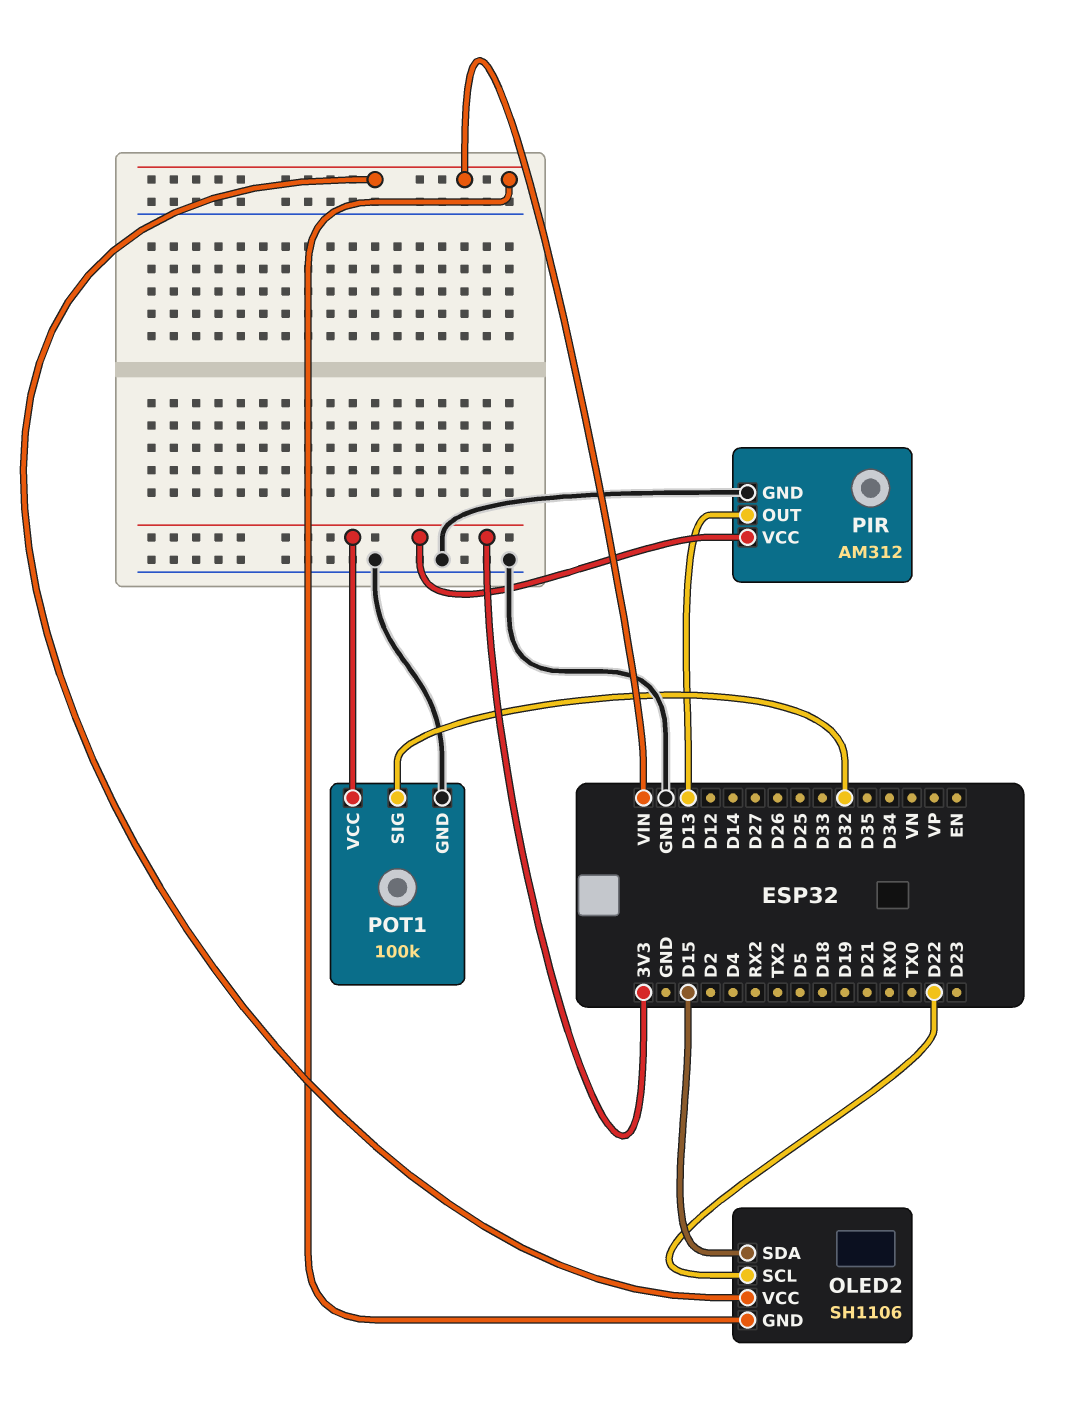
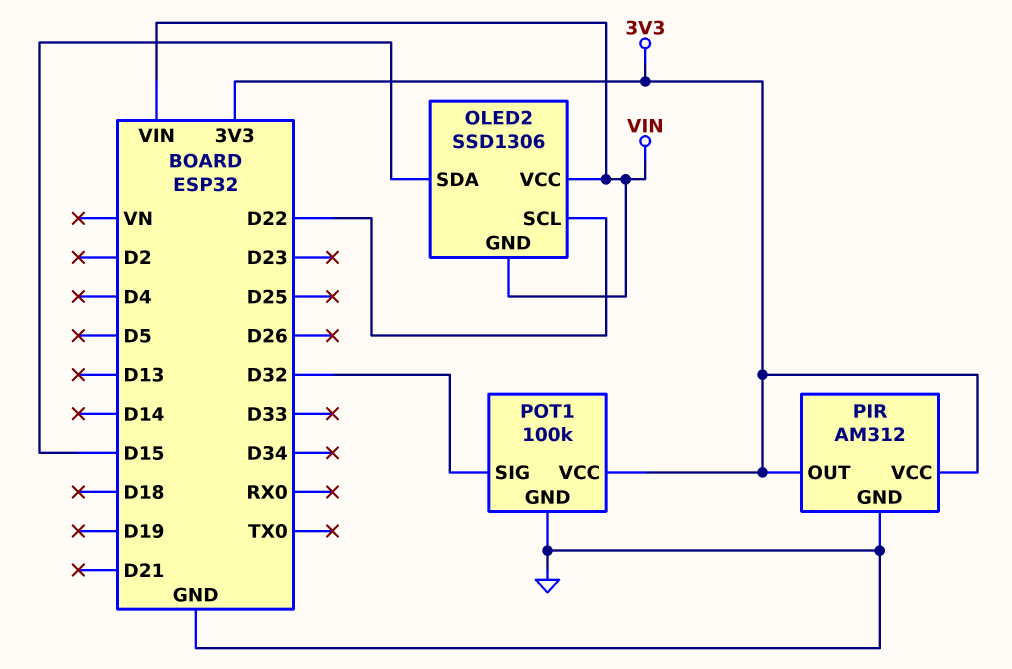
OLED2: SH1106 -> SSD1306
PIR pin OUT: D13 -> 3V3

